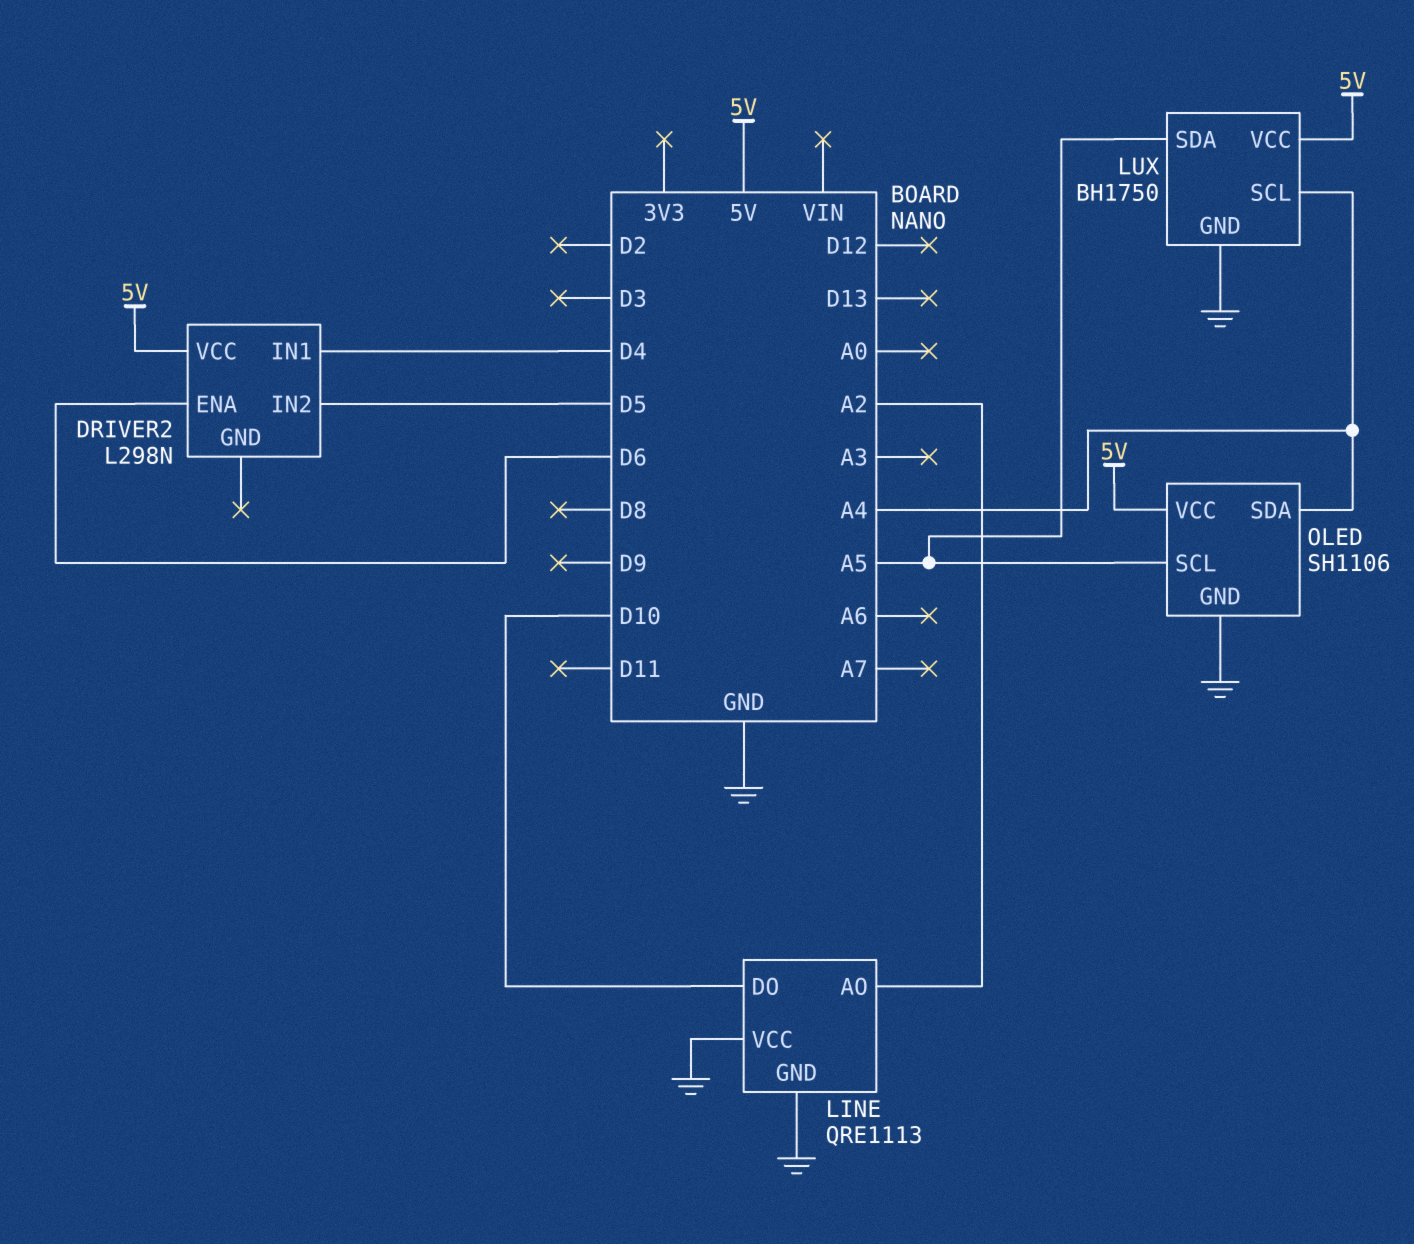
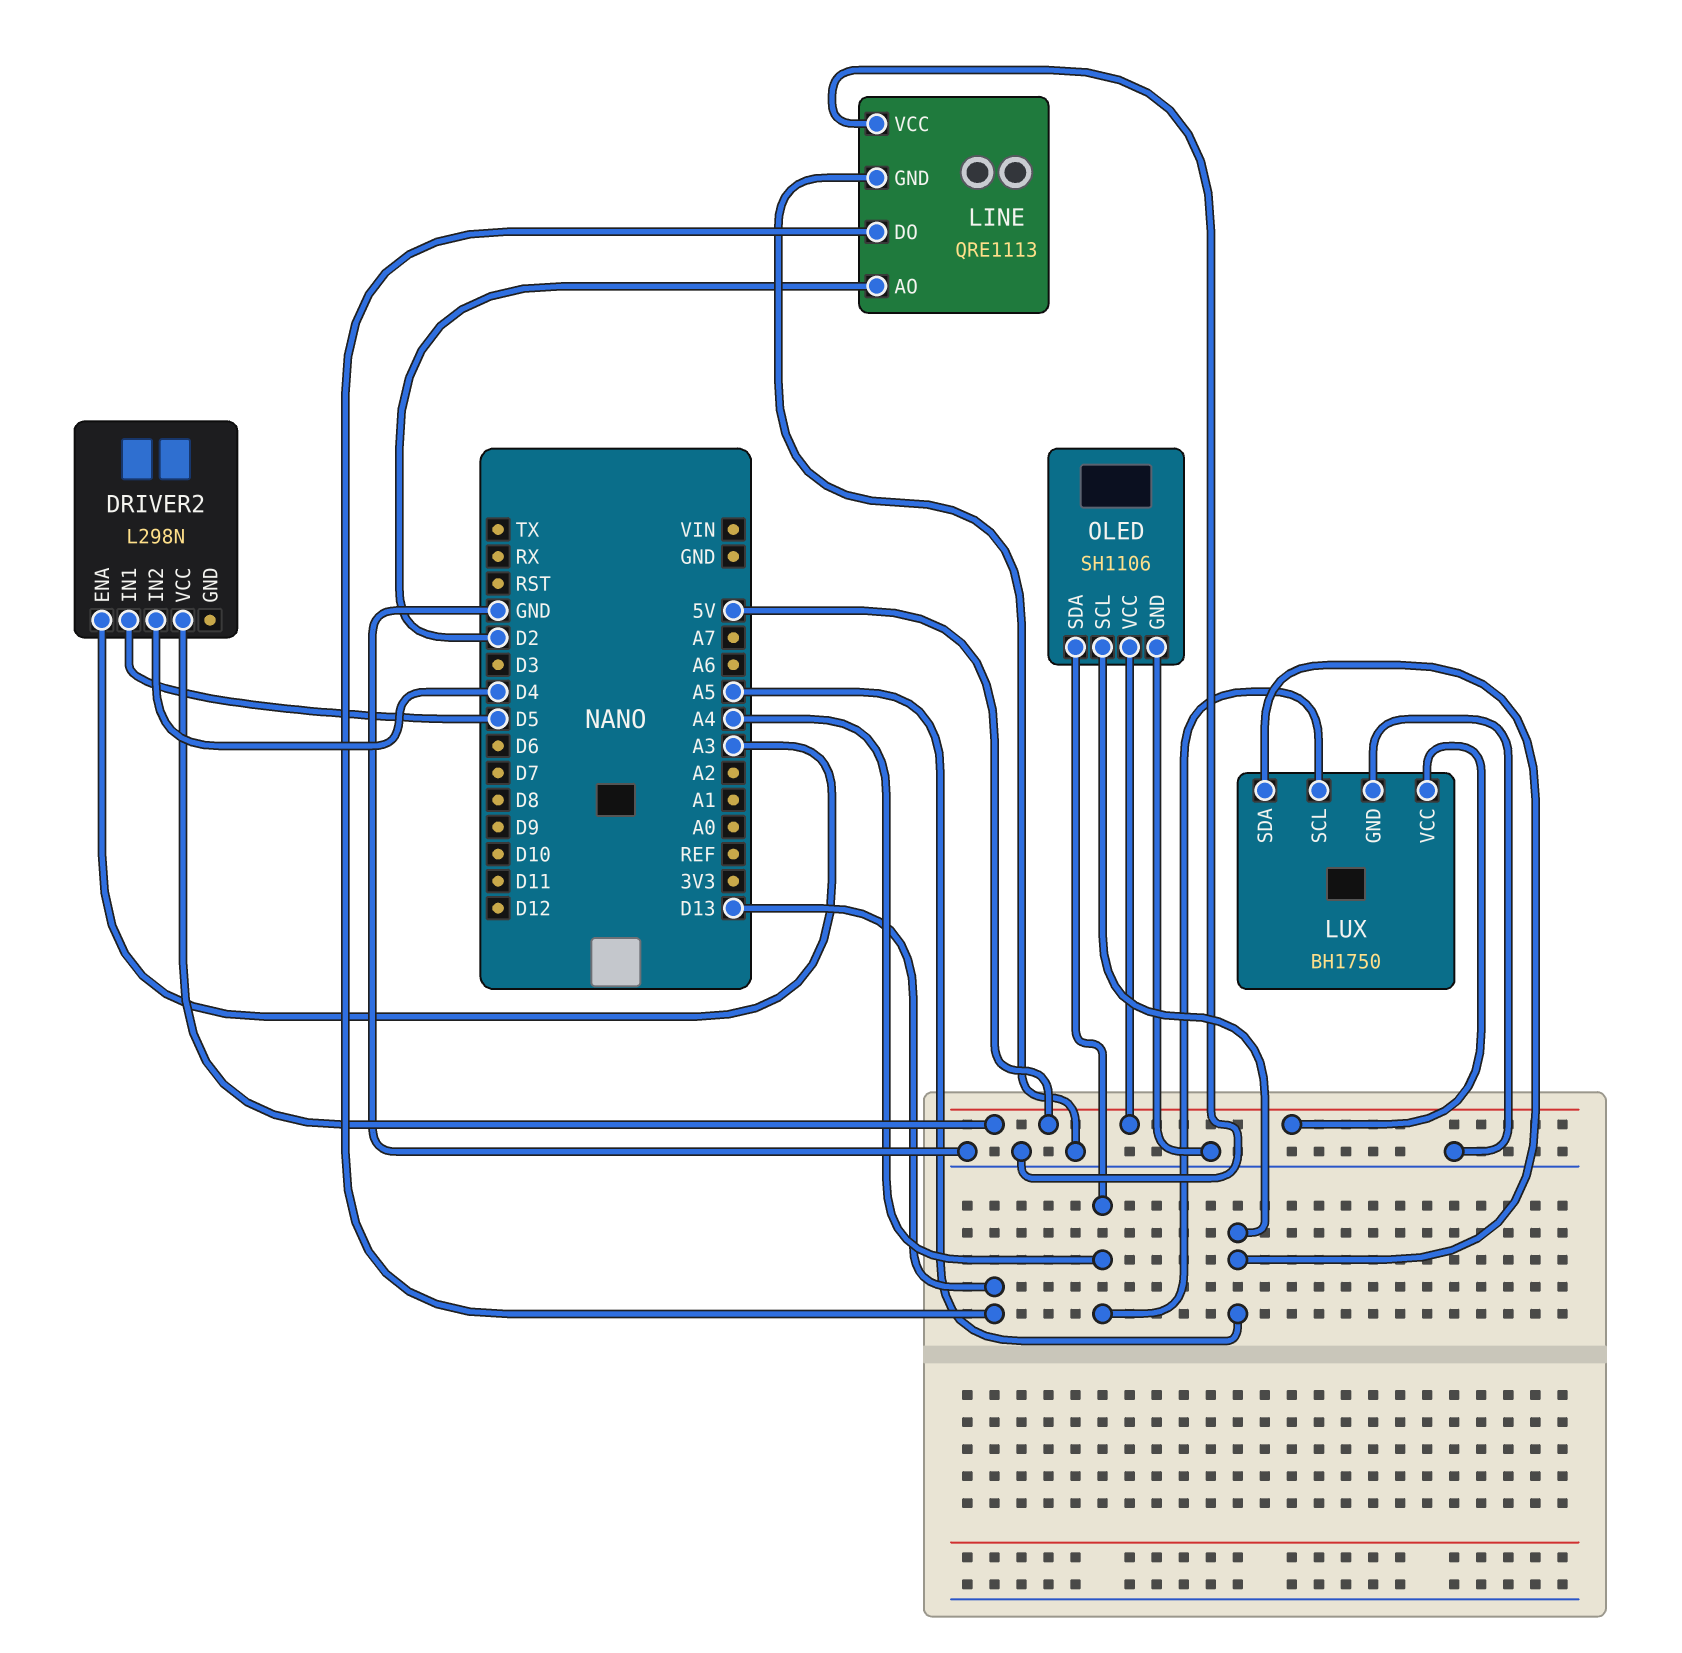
DRIVER2 pin ENA: D6 -> A3
DRIVER2 pin IN1: D4 -> D5
DRIVER2 pin IN2: D5 -> D4
LINE pin AO: A2 -> D2
LINE pin DO: D10 -> D13

